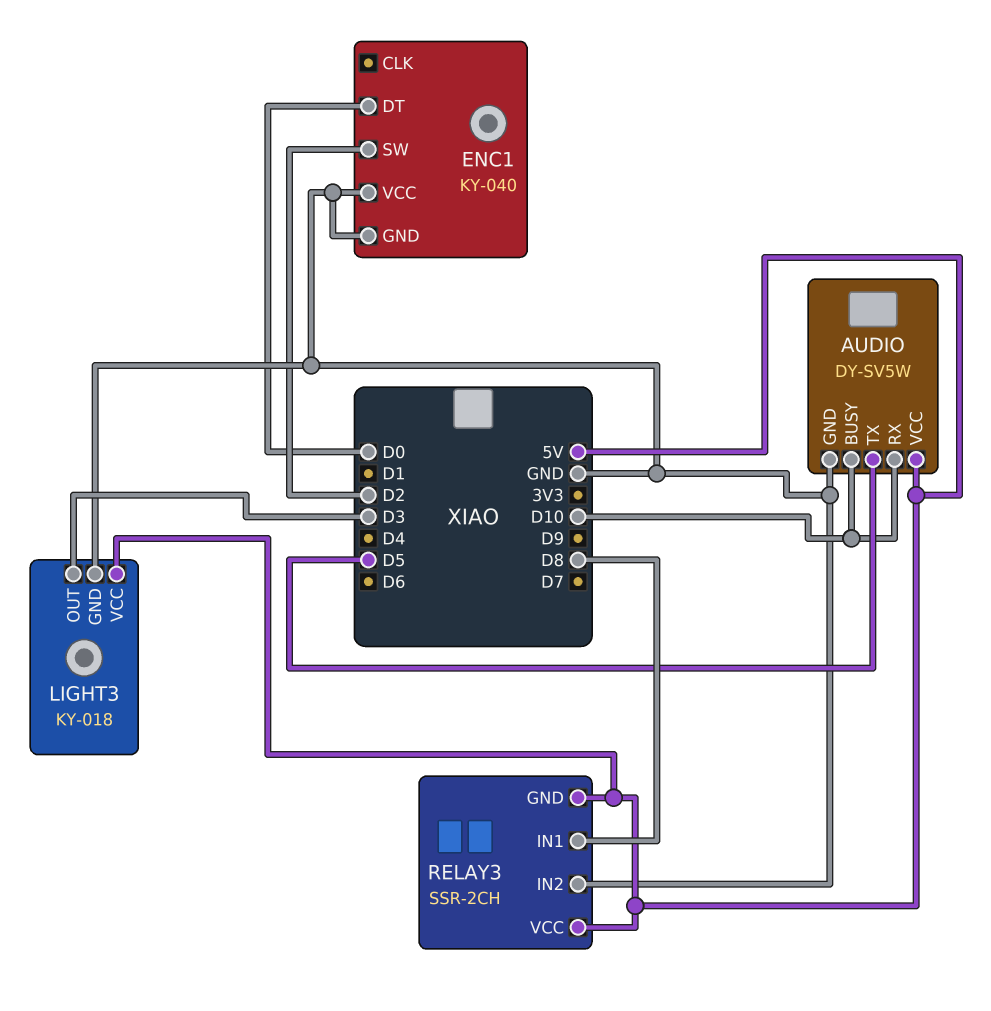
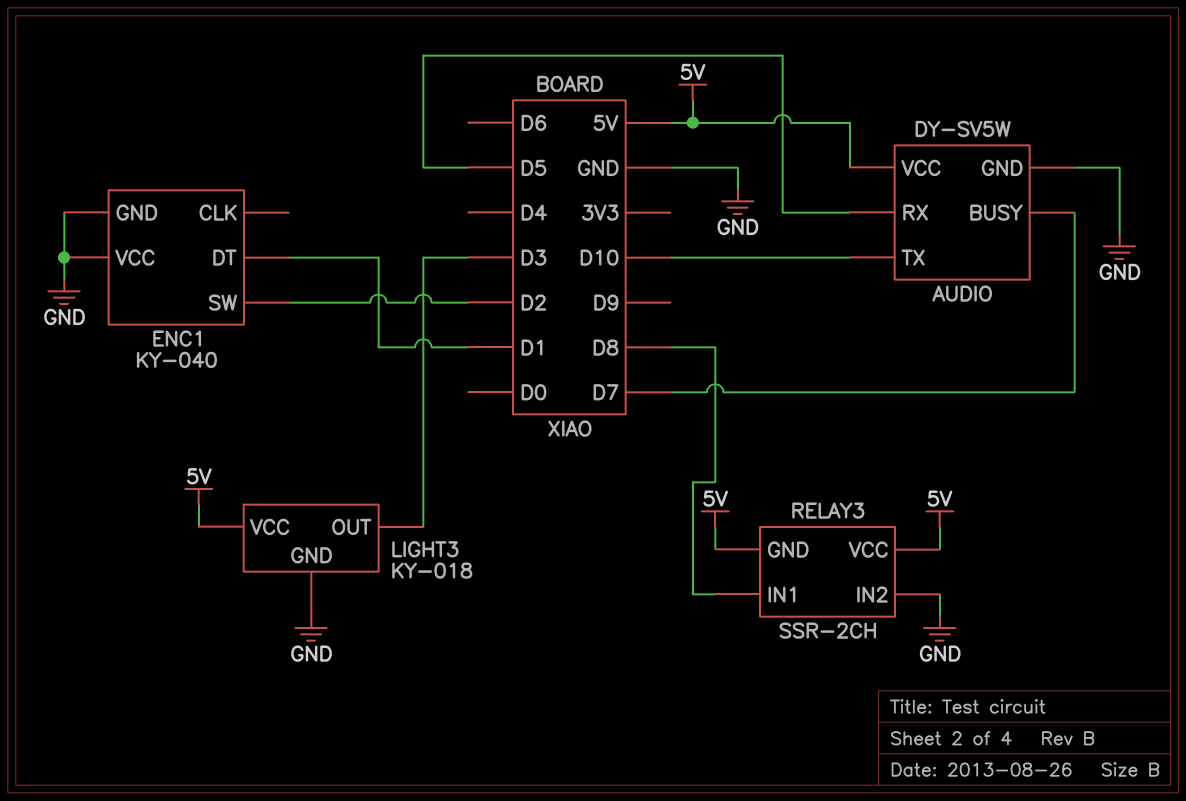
AUDIO pin BUSY: D10 -> D7
AUDIO pin RX: D10 -> D5
AUDIO pin TX: D5 -> D10
ENC1 pin DT: D0 -> D1

